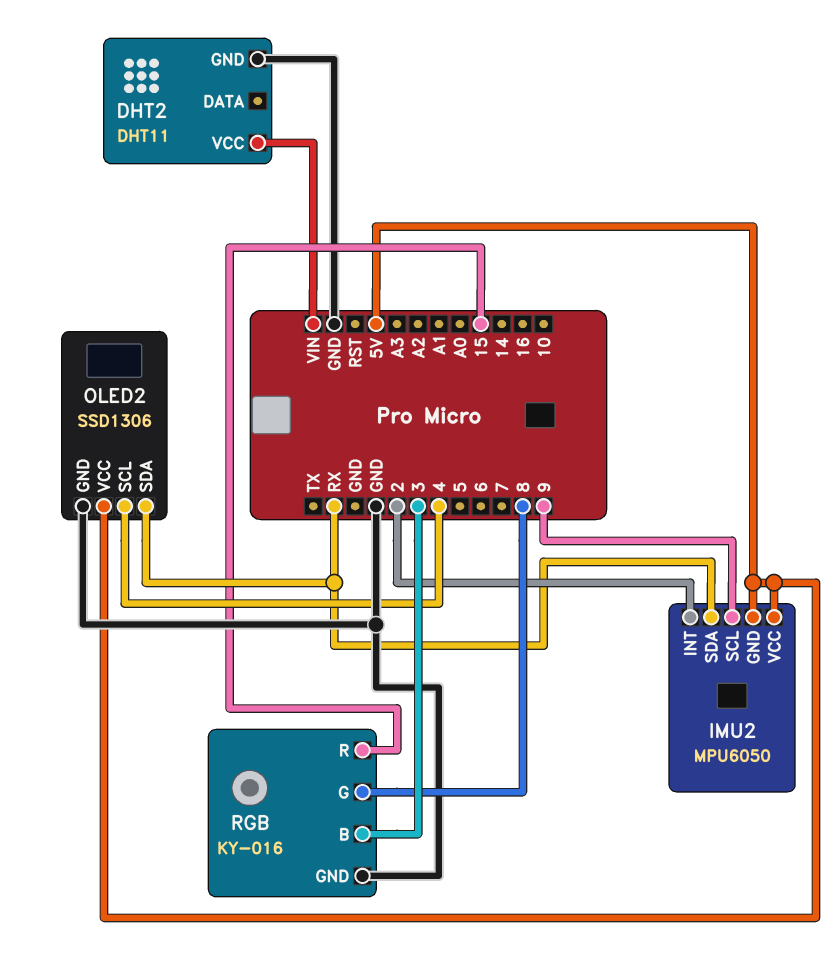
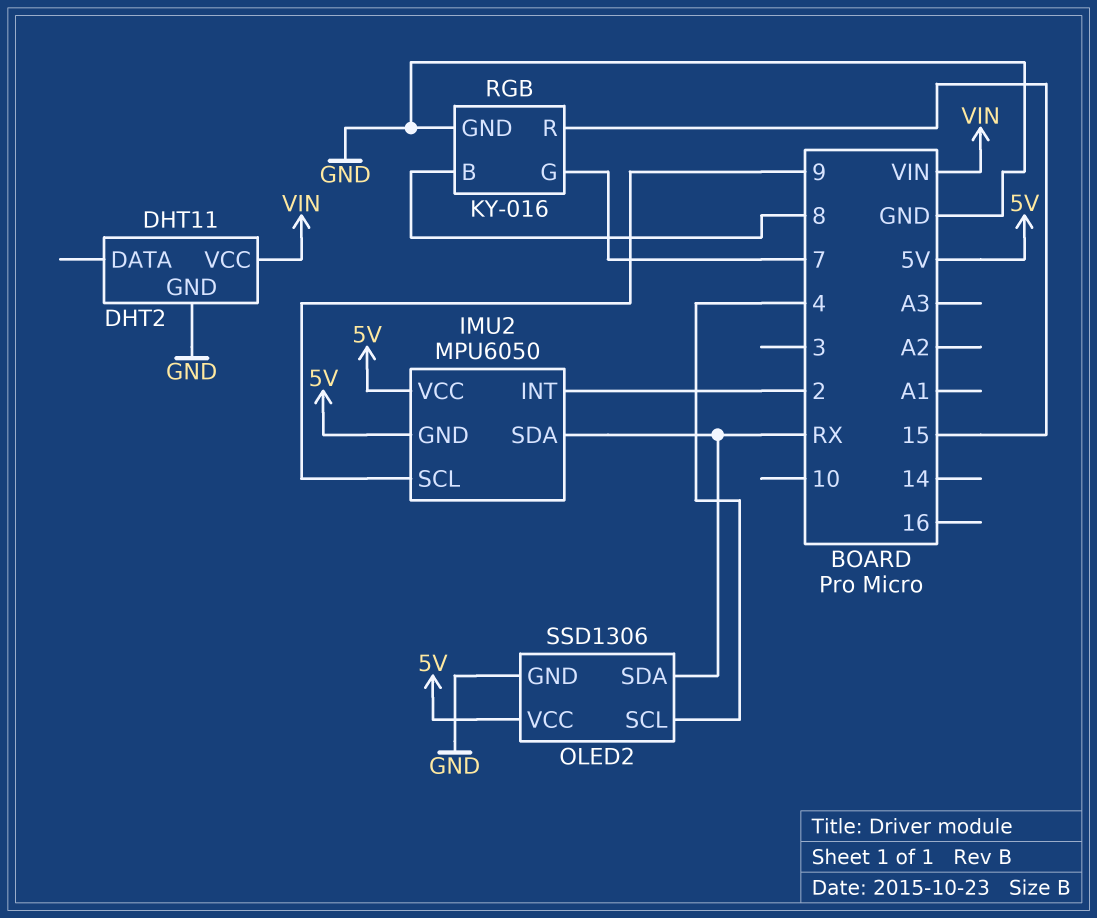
RGB pin B: 3 -> 8
RGB pin G: 8 -> 7

